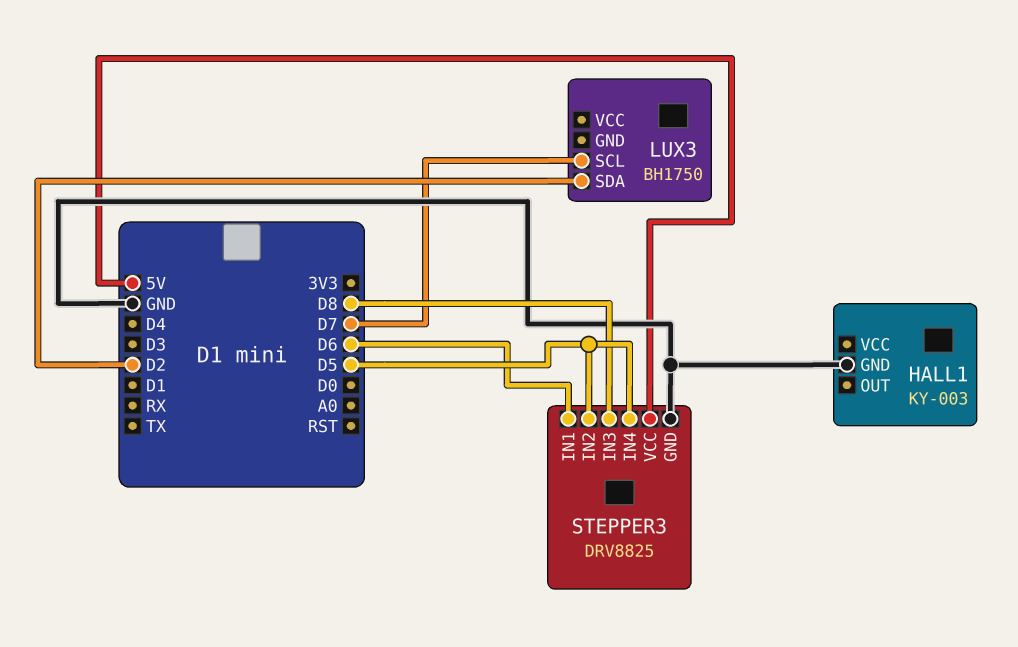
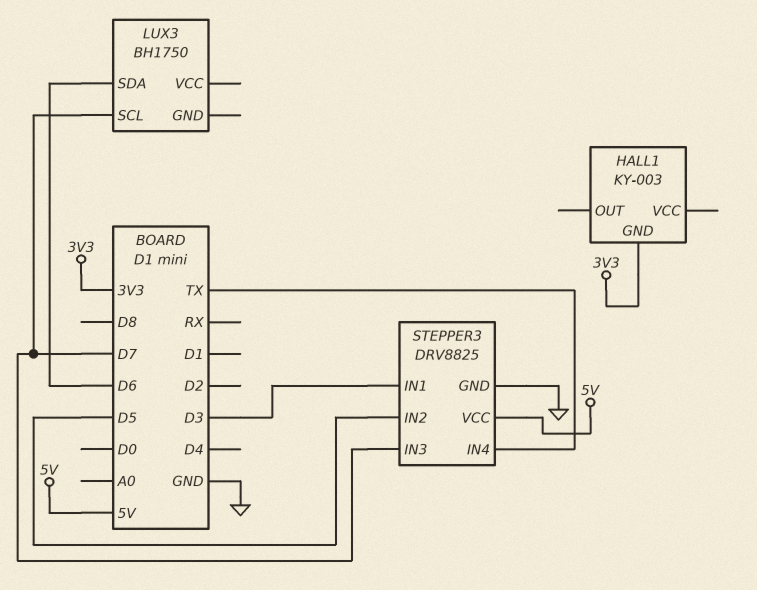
HALL1 pin GND: GND -> 3V3
LUX3 pin SDA: D2 -> D6
STEPPER3 pin IN1: D6 -> D3
STEPPER3 pin IN3: D8 -> D7
STEPPER3 pin IN4: D5 -> TX

